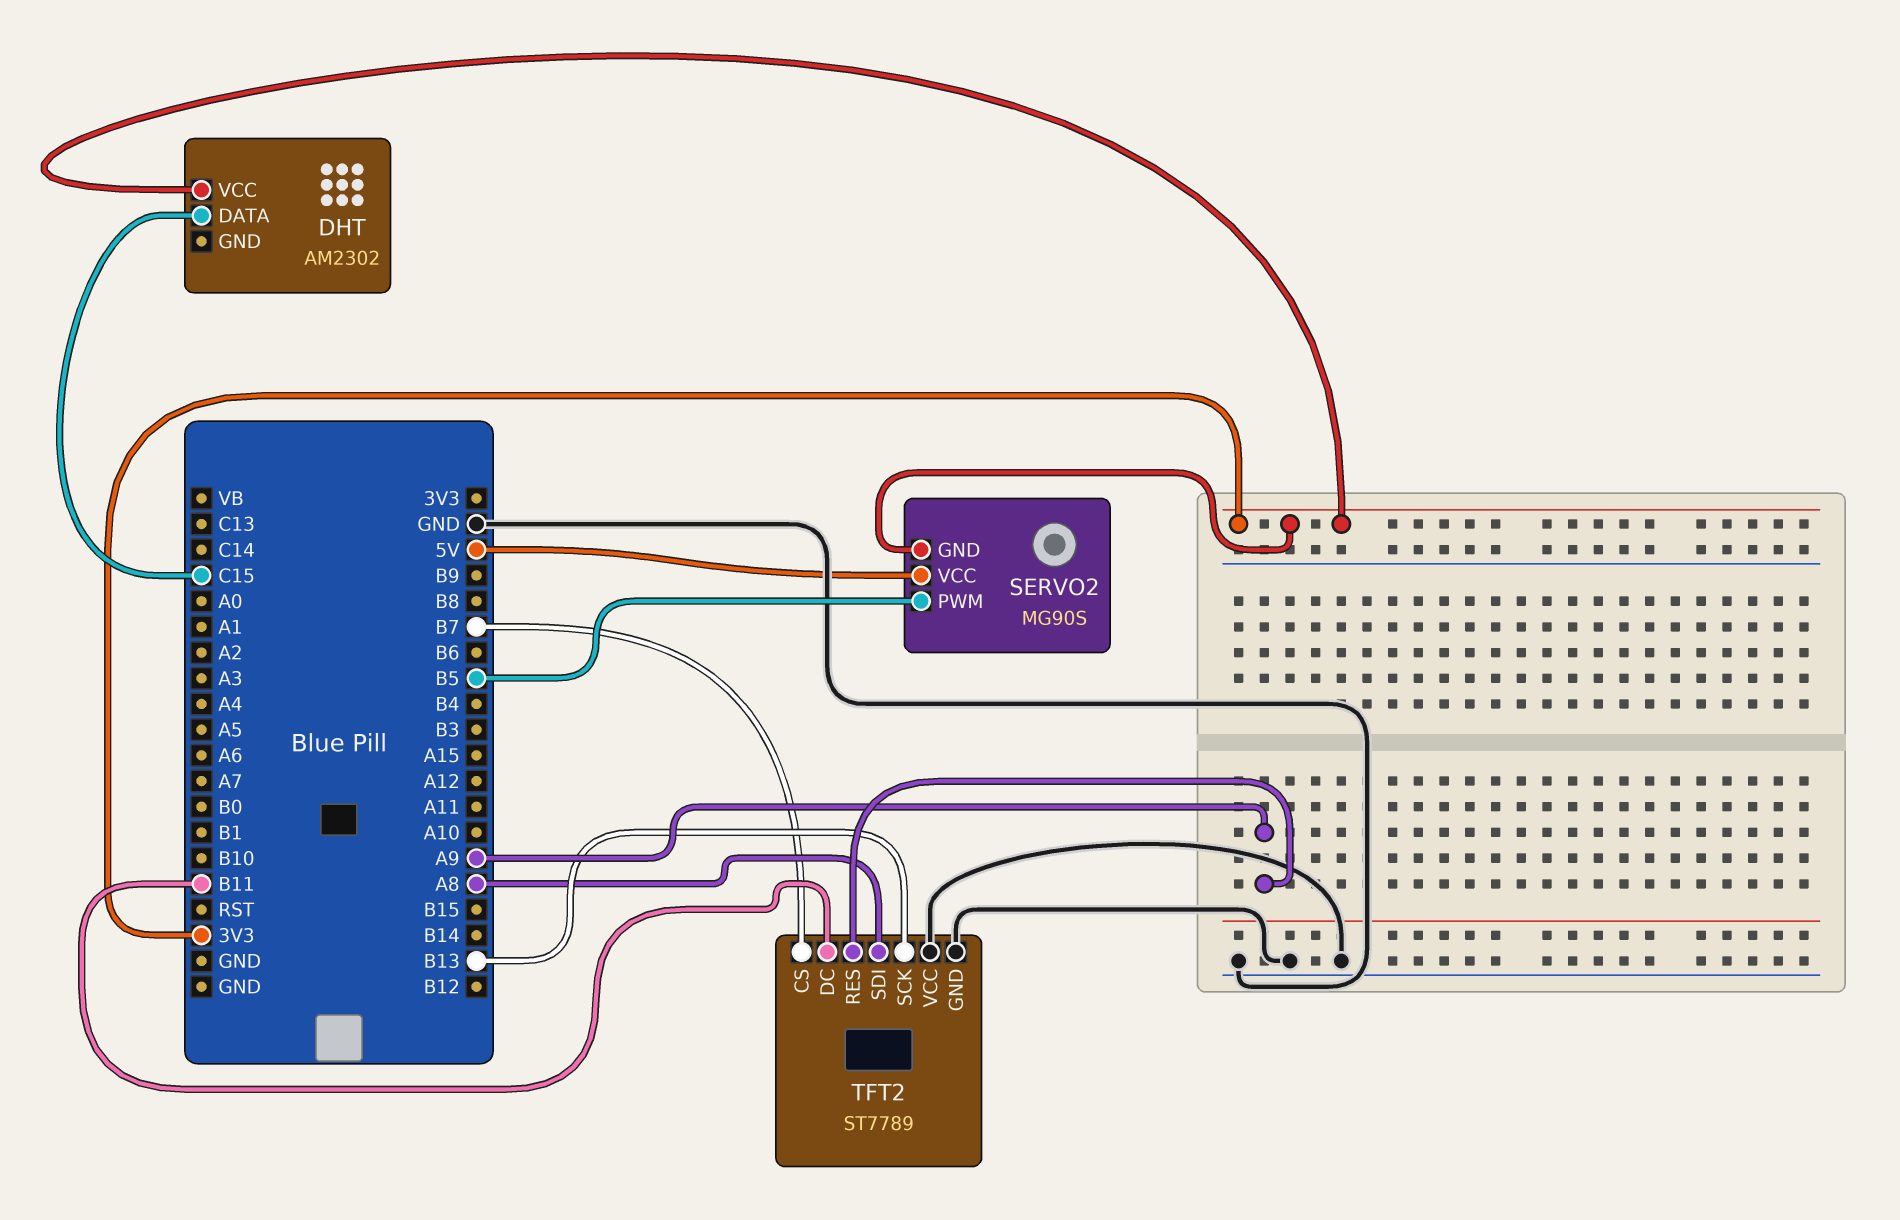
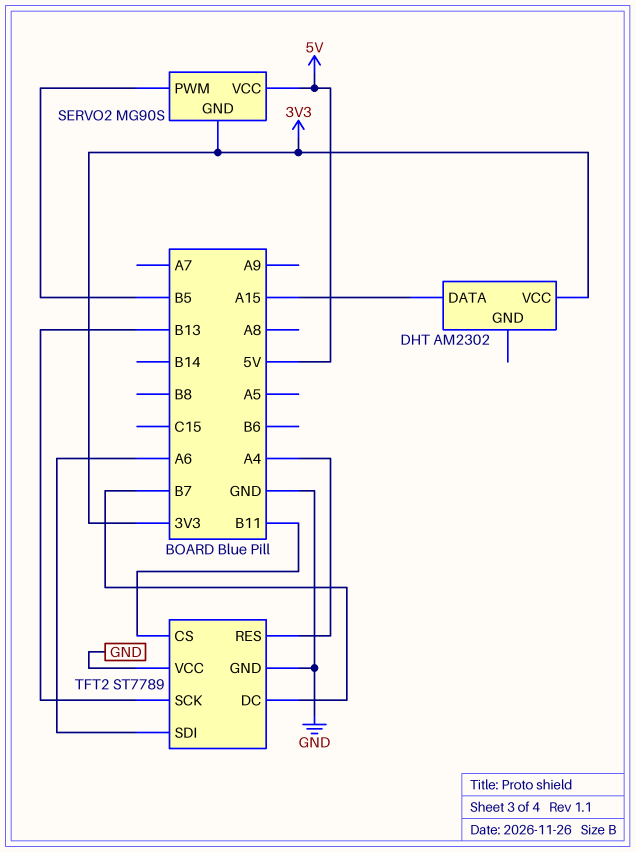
DHT pin DATA: C15 -> A15
TFT2 pin CS: B7 -> B11
TFT2 pin DC: B11 -> B7
TFT2 pin RES: A9 -> A4
TFT2 pin SDI: A8 -> A6

